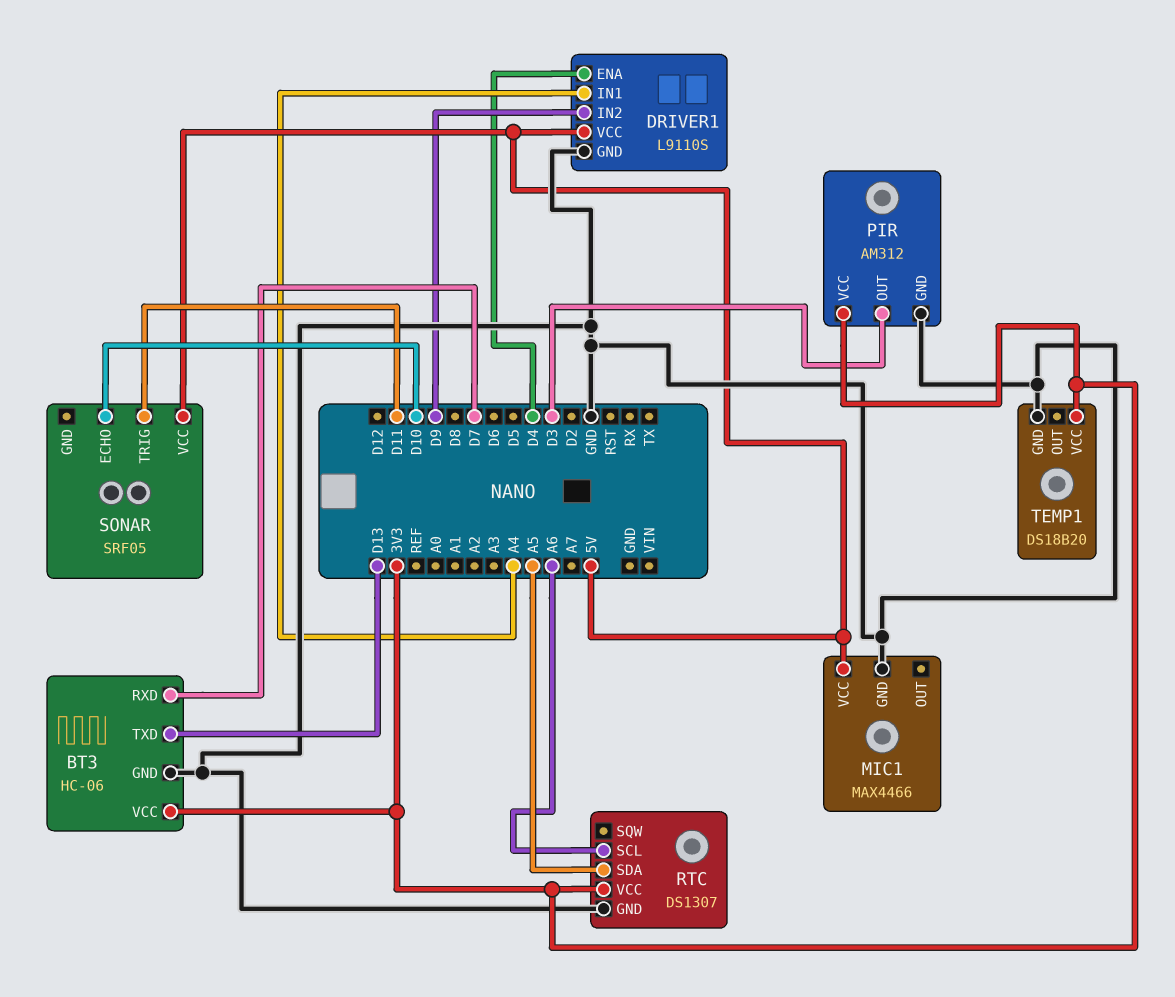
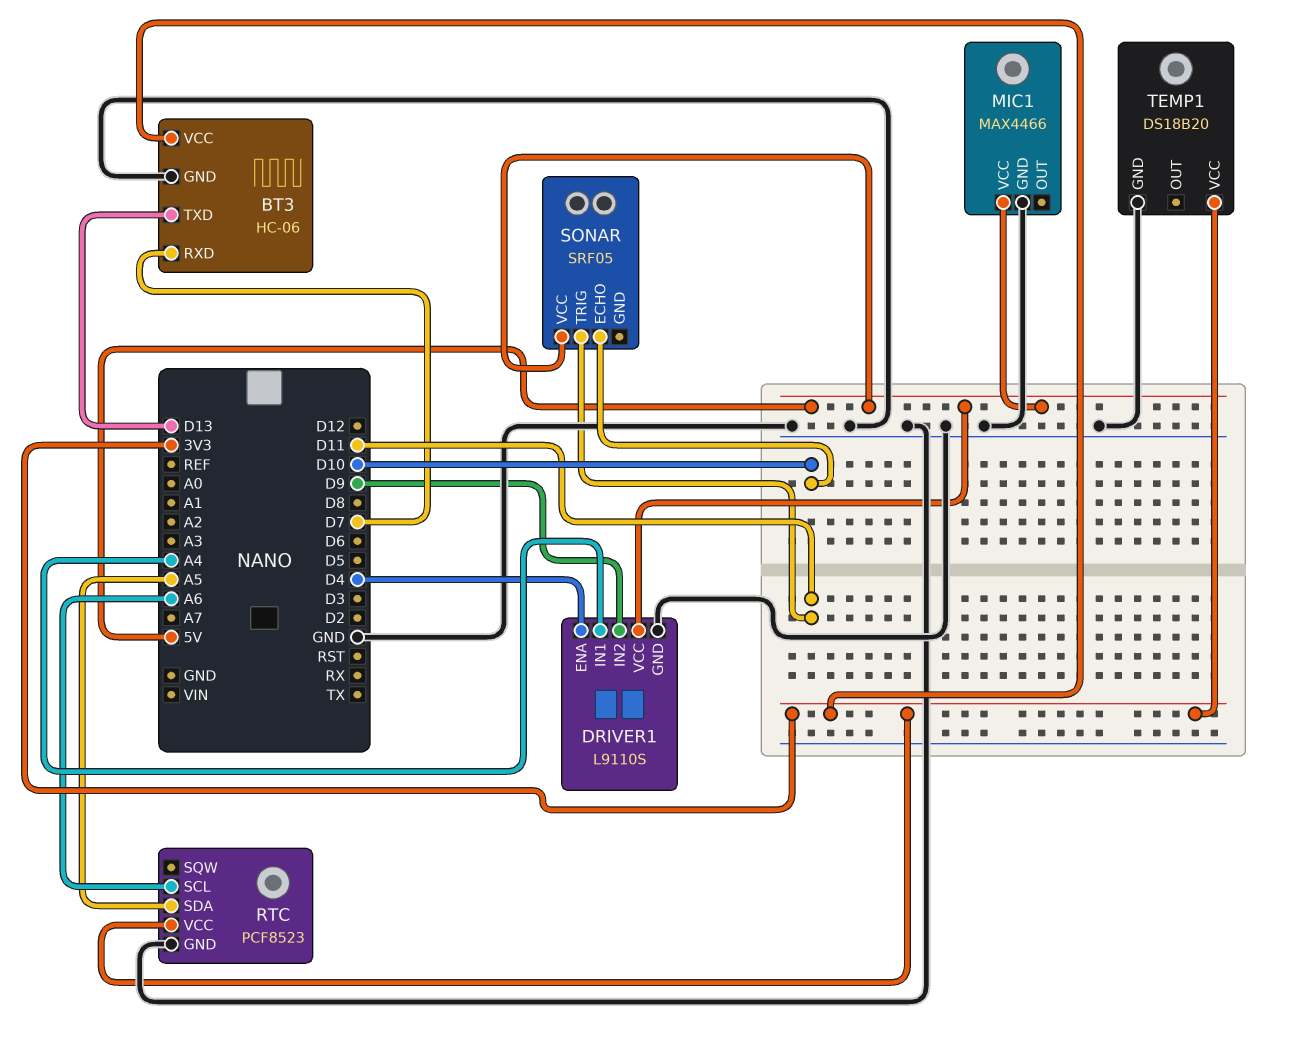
PIR: AM312 -> none
PIR pin GND: GND -> none
PIR pin OUT: D3 -> none
PIR pin VCC: 3V3 -> none
RTC: DS1307 -> PCF8523

